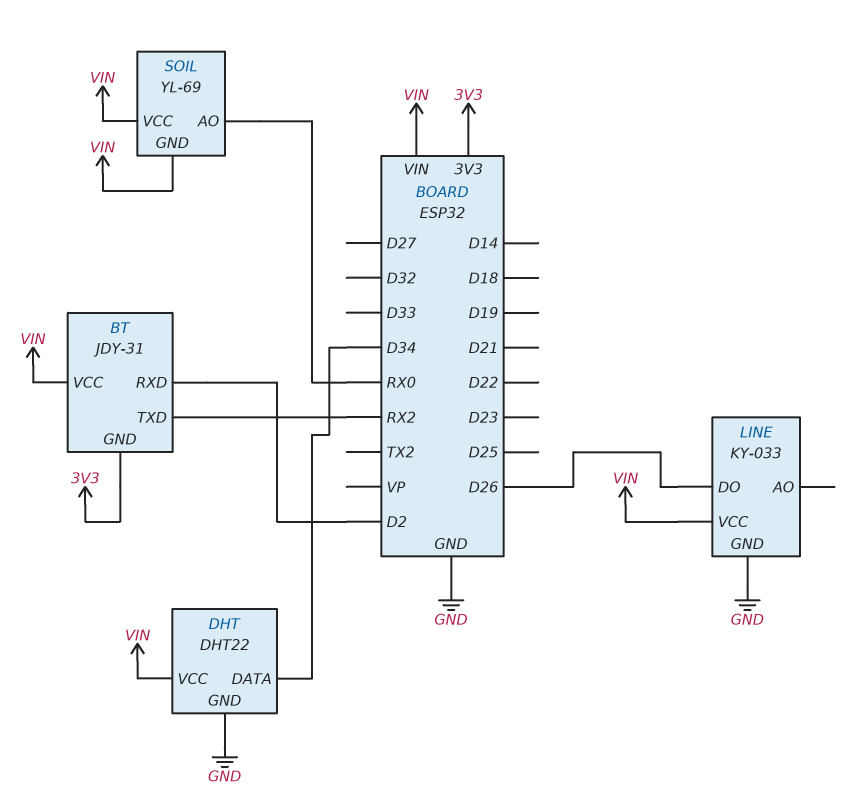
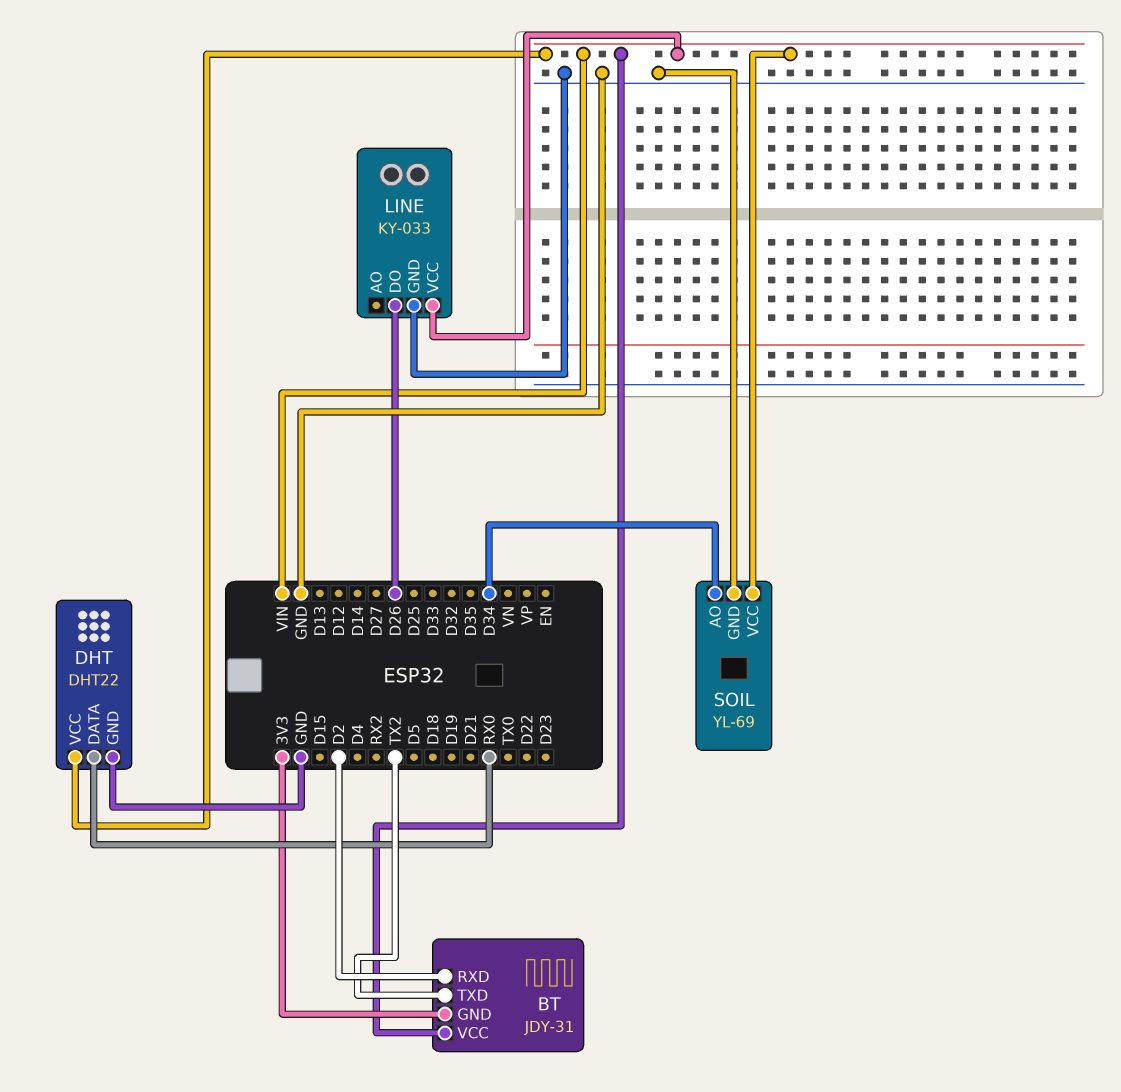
BT pin TXD: RX2 -> TX2
DHT pin DATA: D34 -> RX0
SOIL pin AO: RX0 -> D34
SOIL pin GND: VIN -> GND

